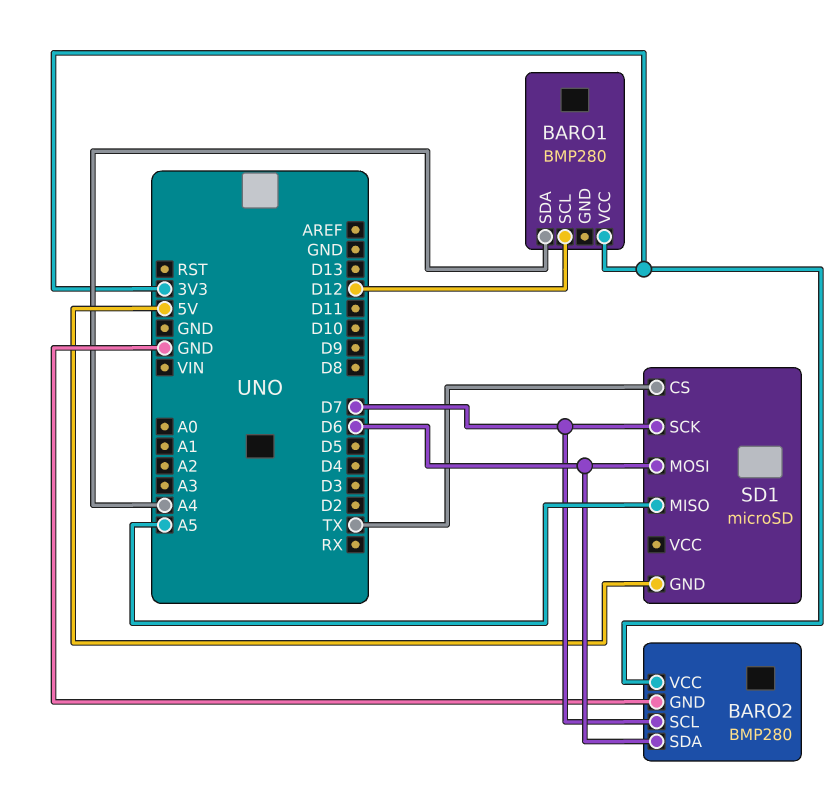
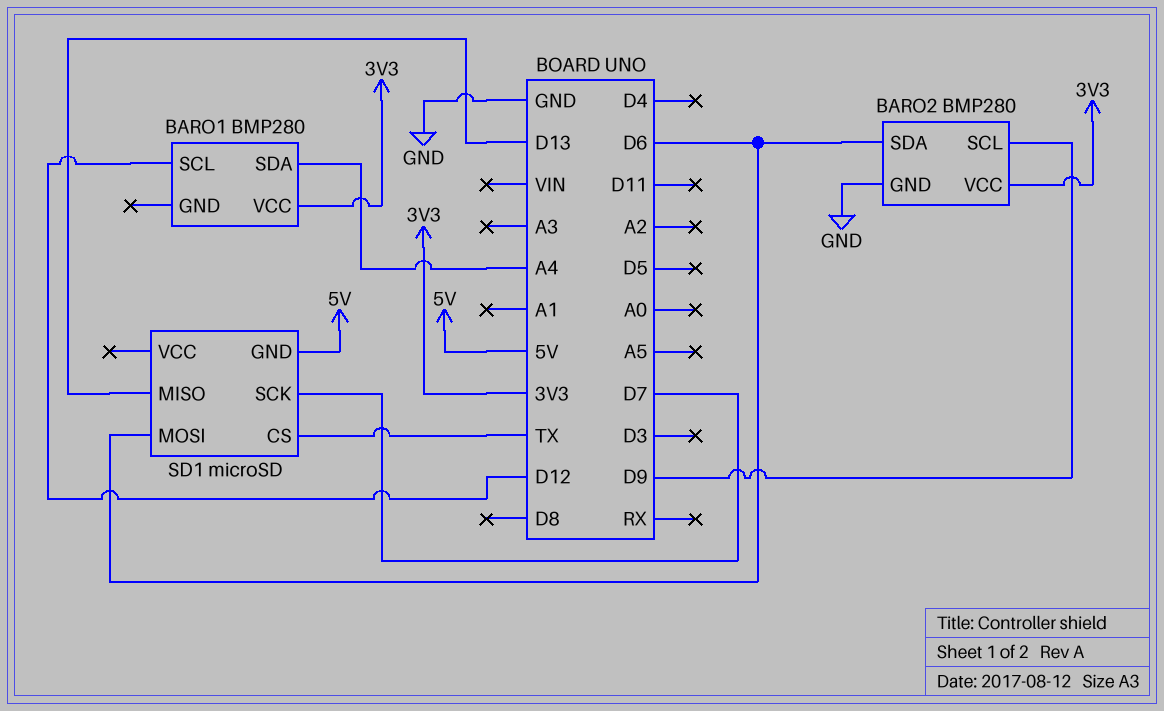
BARO2 pin SCL: D7 -> D9
SD1 pin MISO: A5 -> D13

